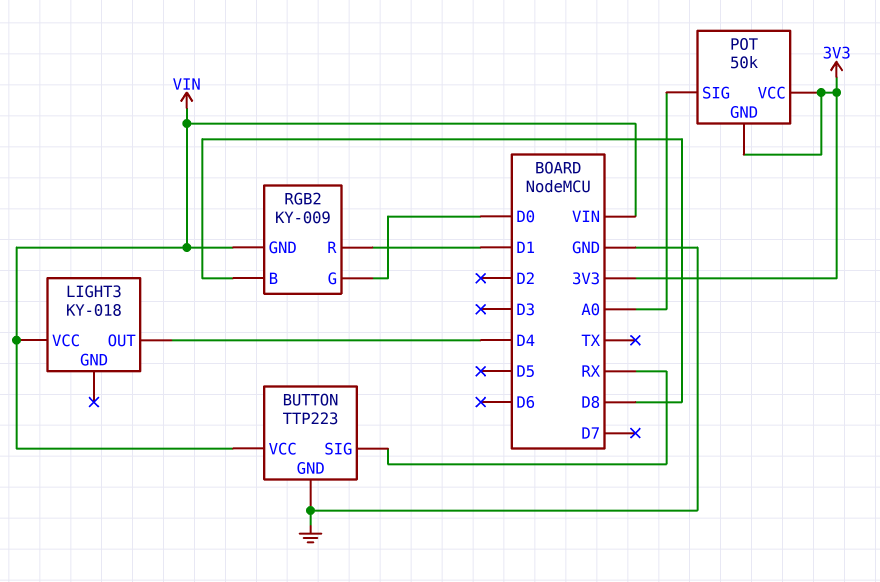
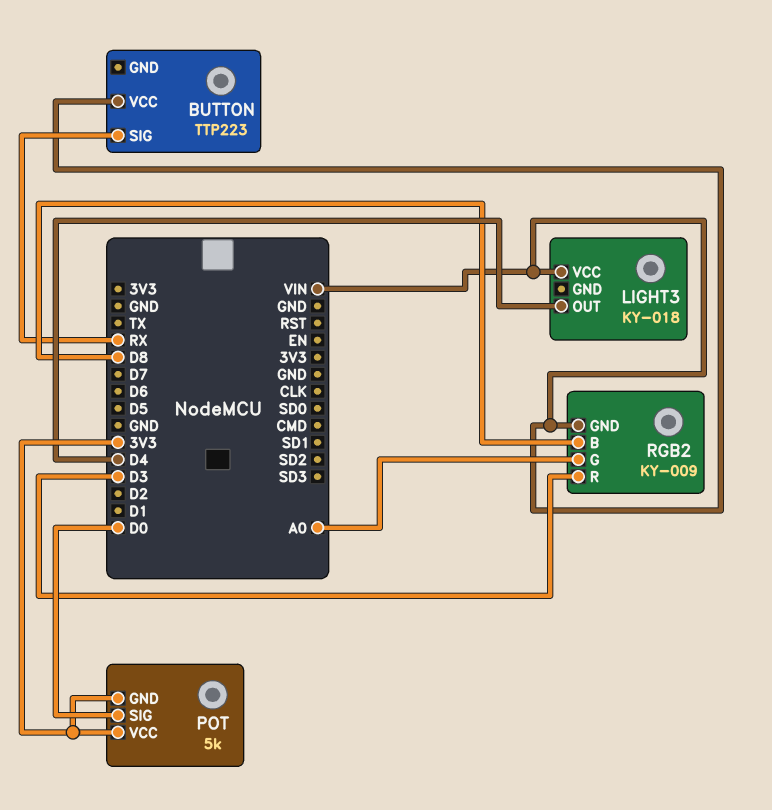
BUTTON pin GND: GND -> none
POT: 50k -> 5k
POT pin SIG: A0 -> D0
RGB2 pin G: D0 -> A0
RGB2 pin R: D1 -> D3

